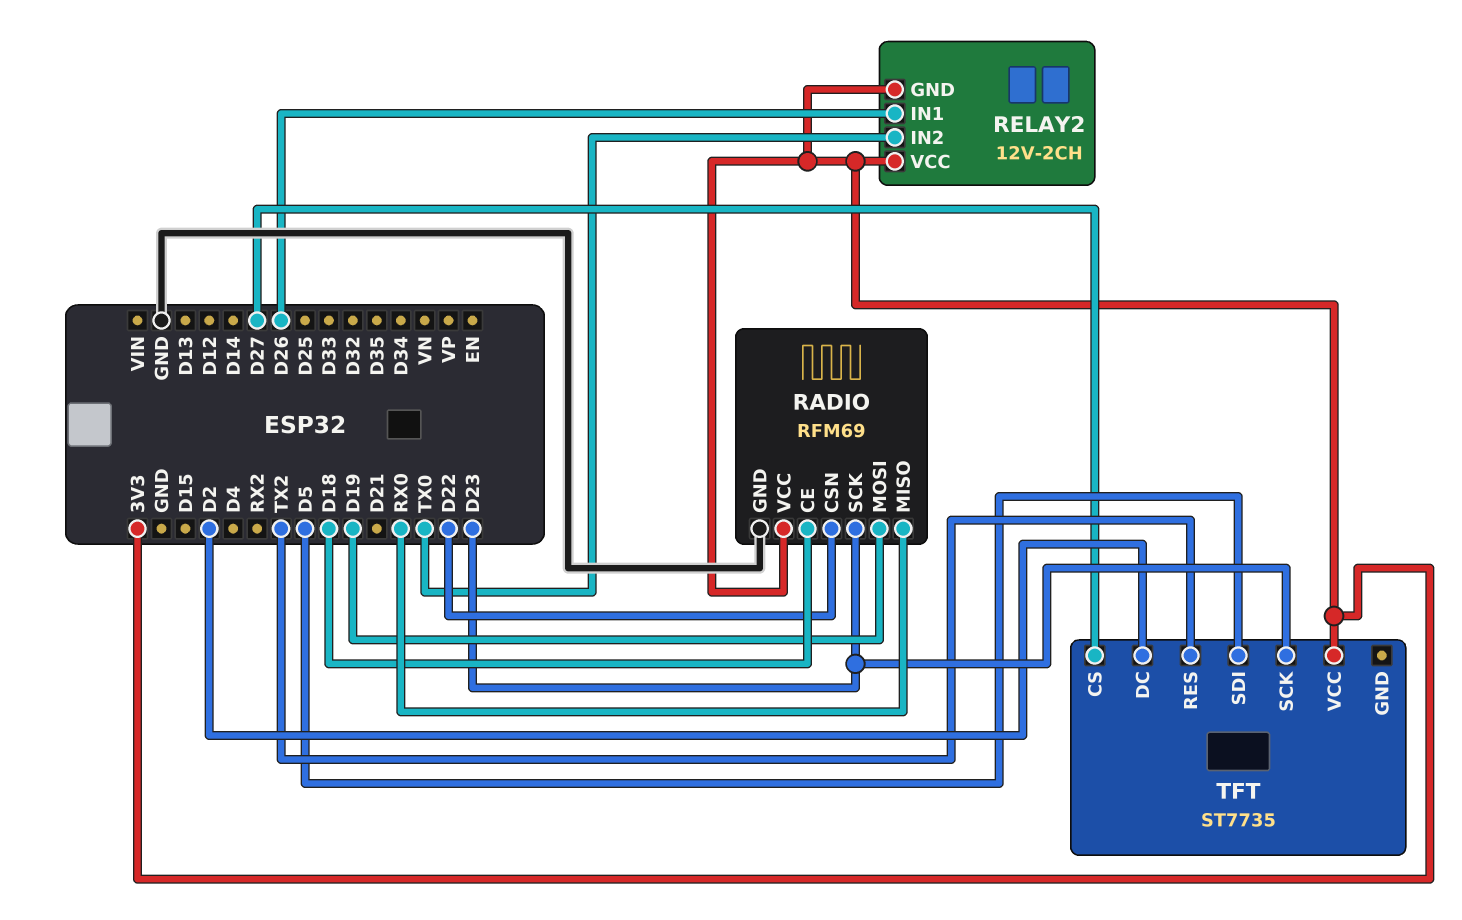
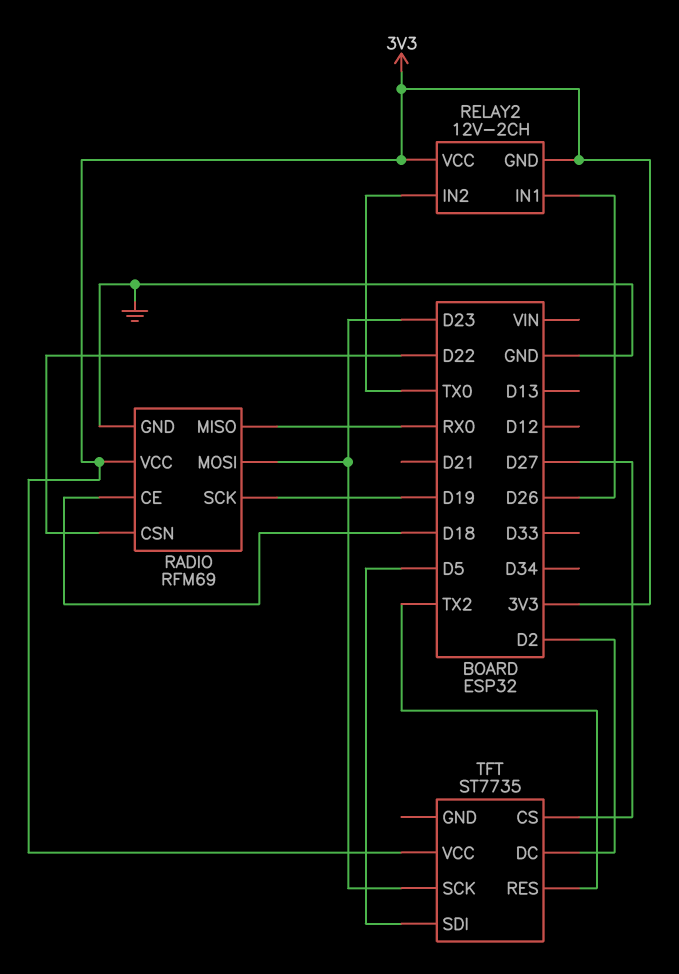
RADIO pin MOSI: D19 -> D23
RADIO pin SCK: D23 -> D19

